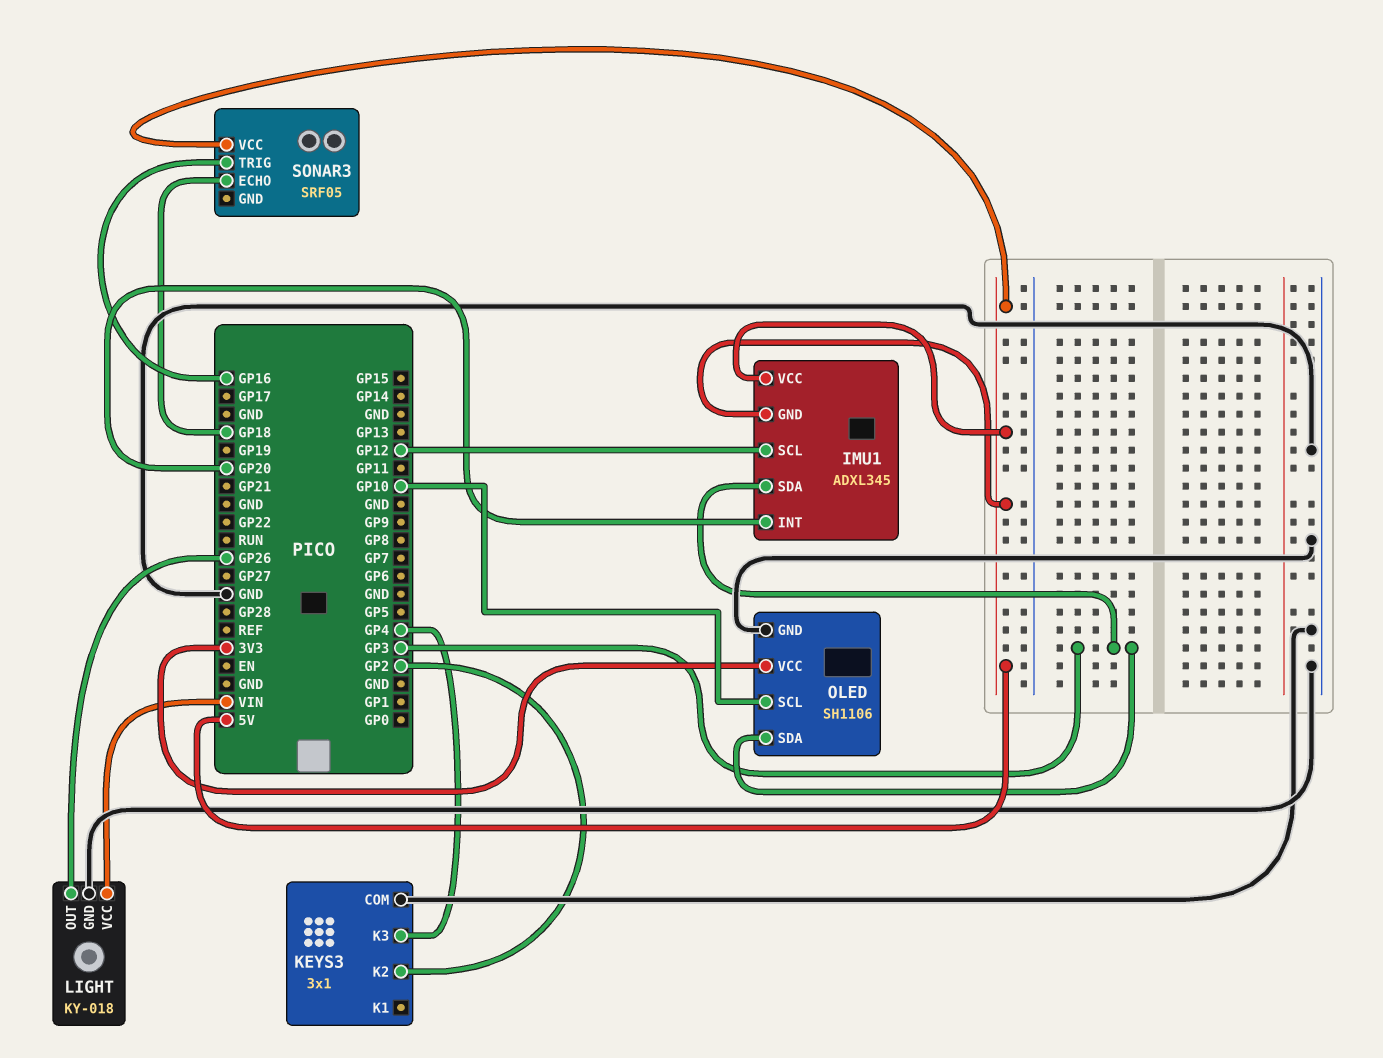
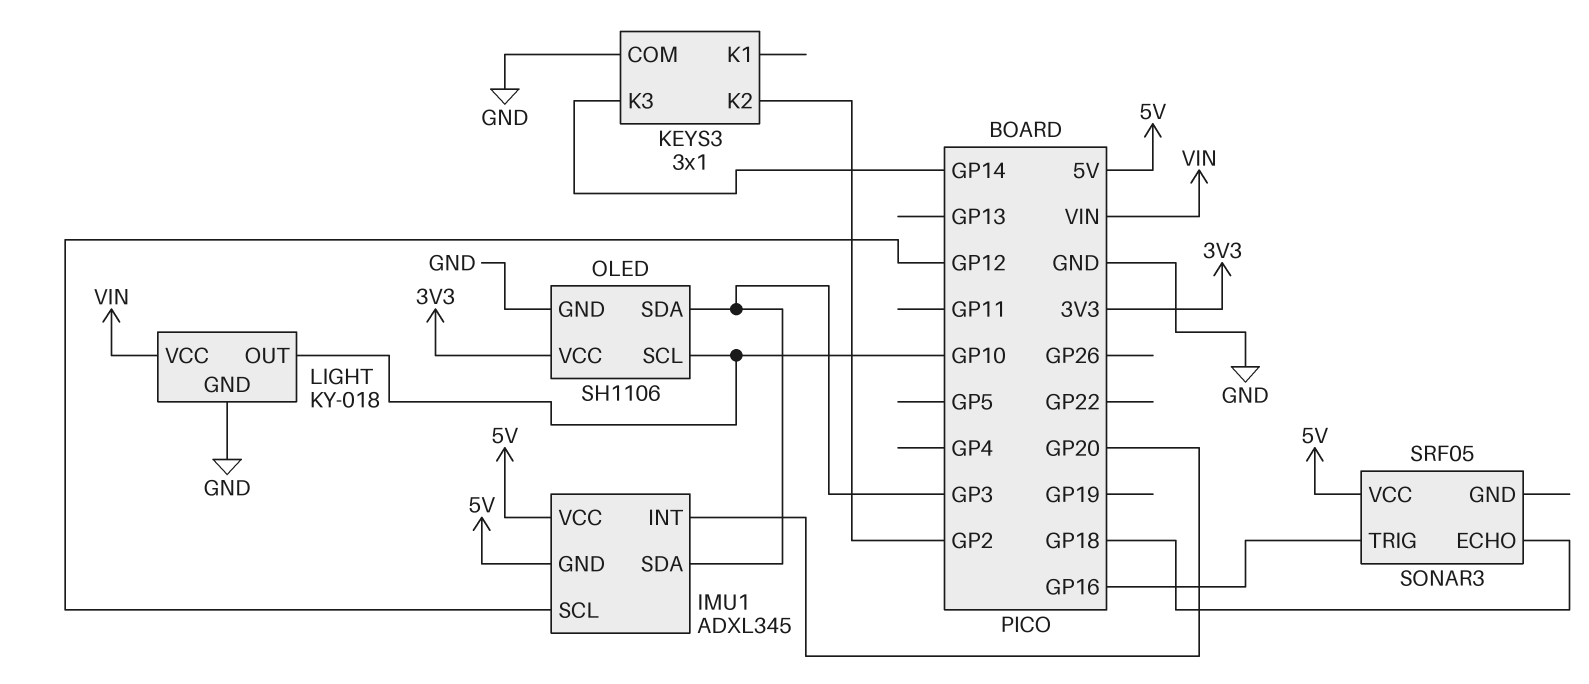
KEYS3 pin K3: GP4 -> GP14
LIGHT pin OUT: GP26 -> GP10

